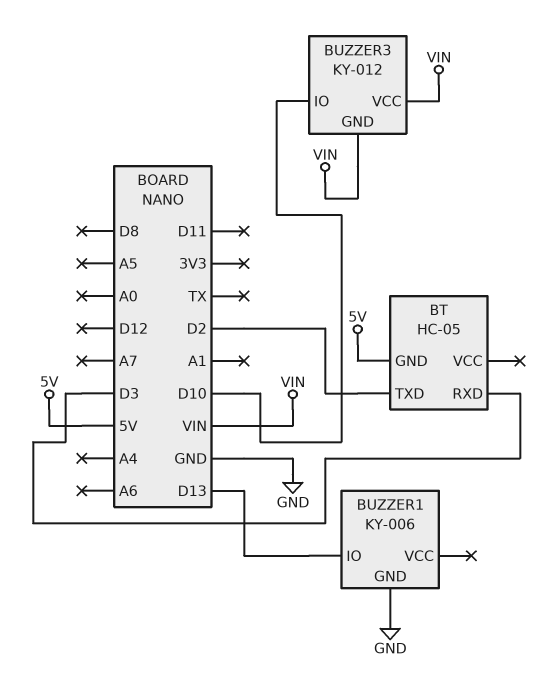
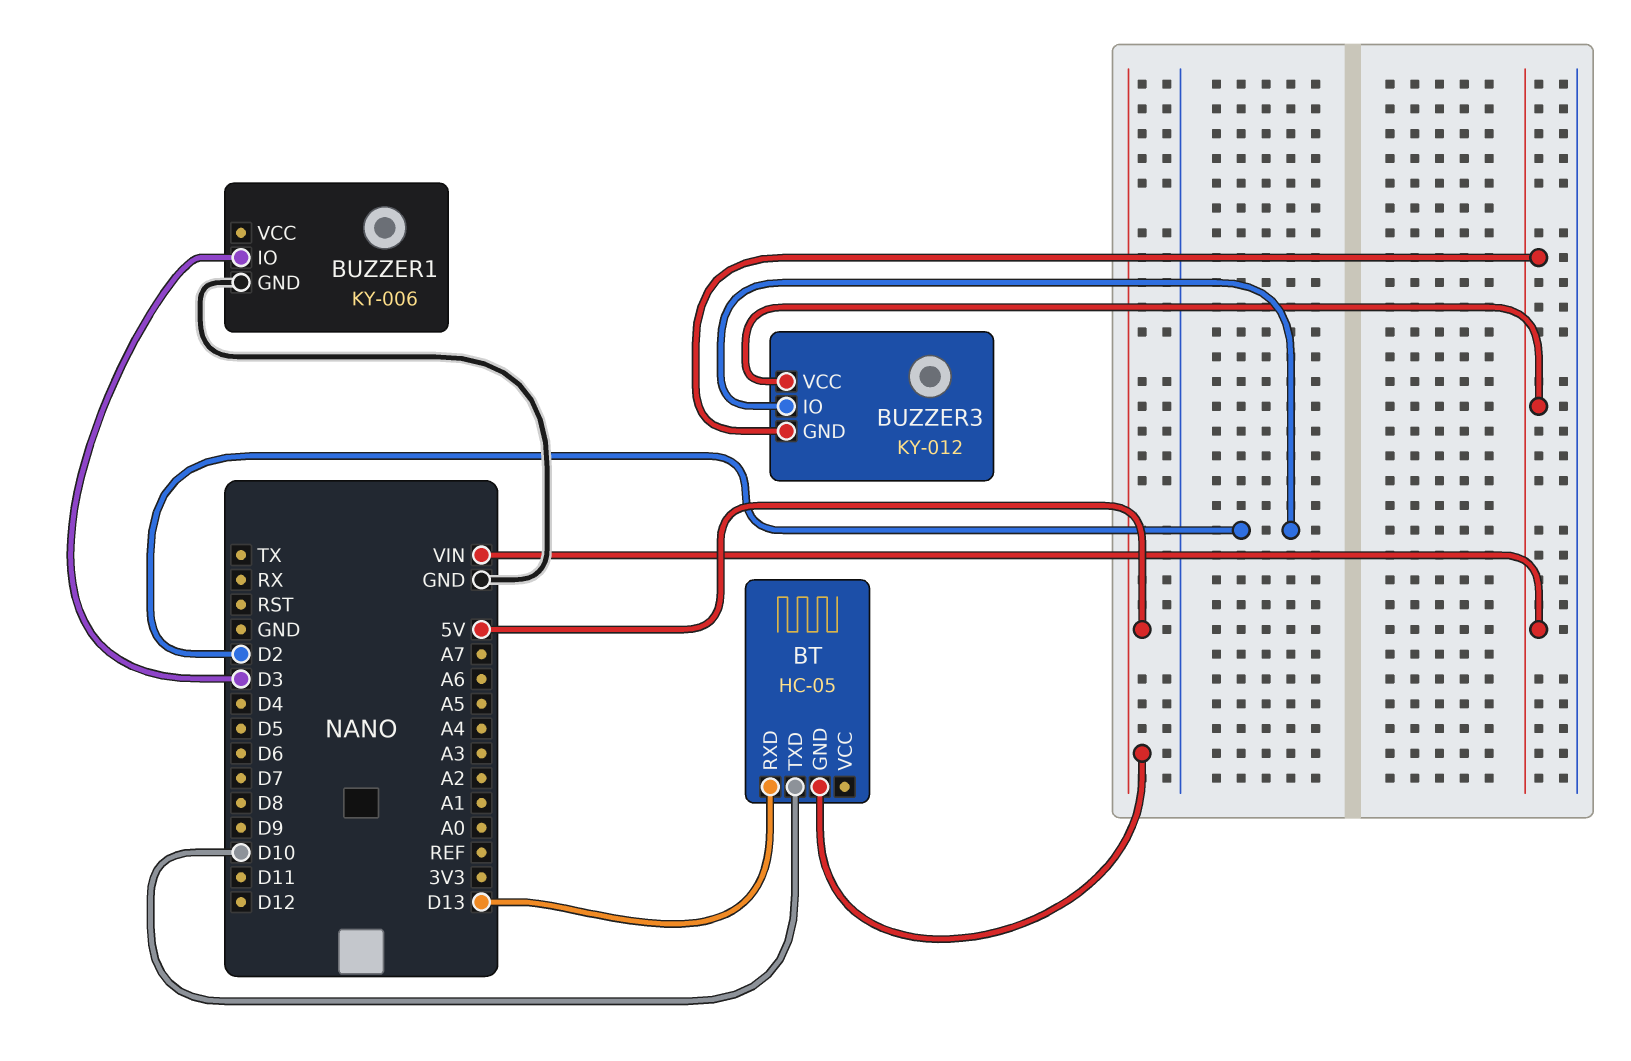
BT pin RXD: D3 -> D13
BT pin TXD: D2 -> D10
BUZZER1 pin IO: D13 -> D3
BUZZER3 pin IO: D10 -> D2

